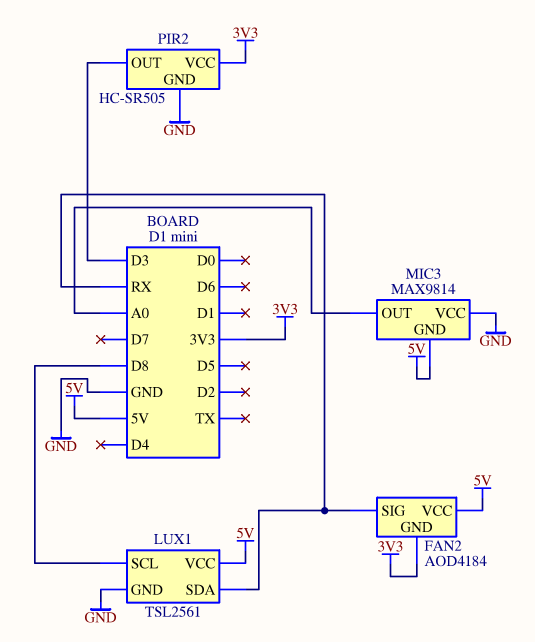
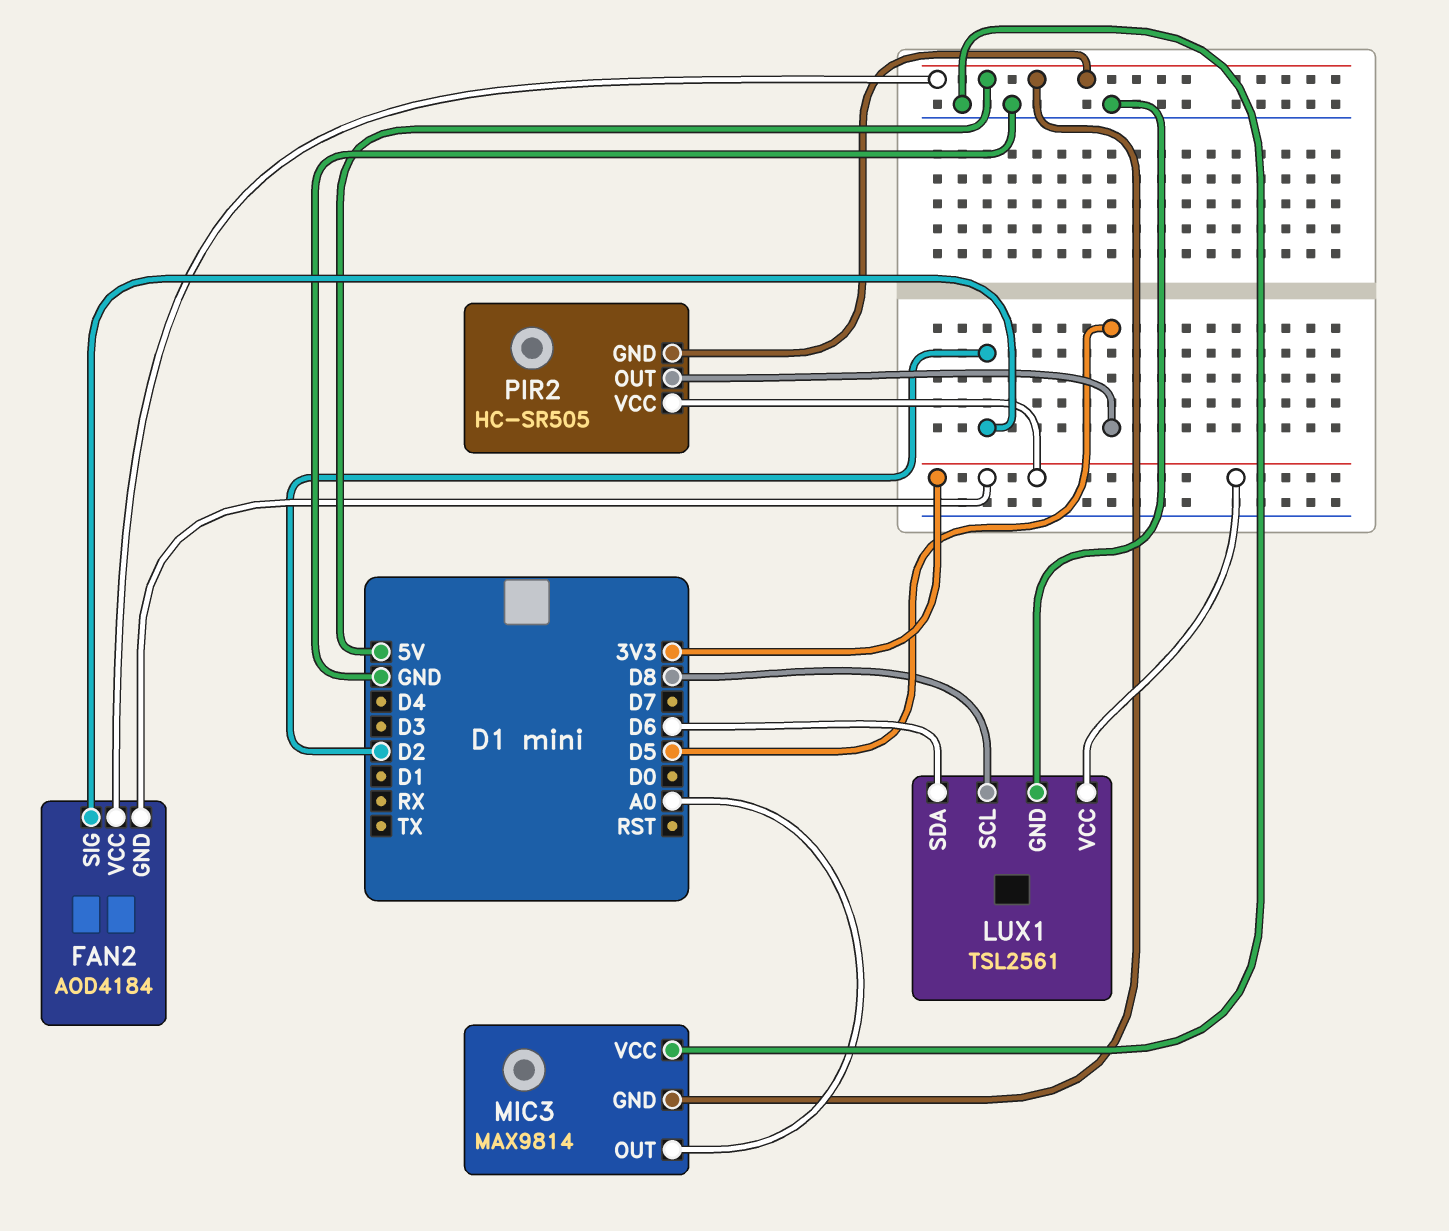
FAN2 pin SIG: RX -> D2
LUX1 pin SDA: RX -> D6
LUX1 pin VCC: 5V -> 3V3
PIR2 pin GND: GND -> 5V
PIR2 pin OUT: D3 -> D5

